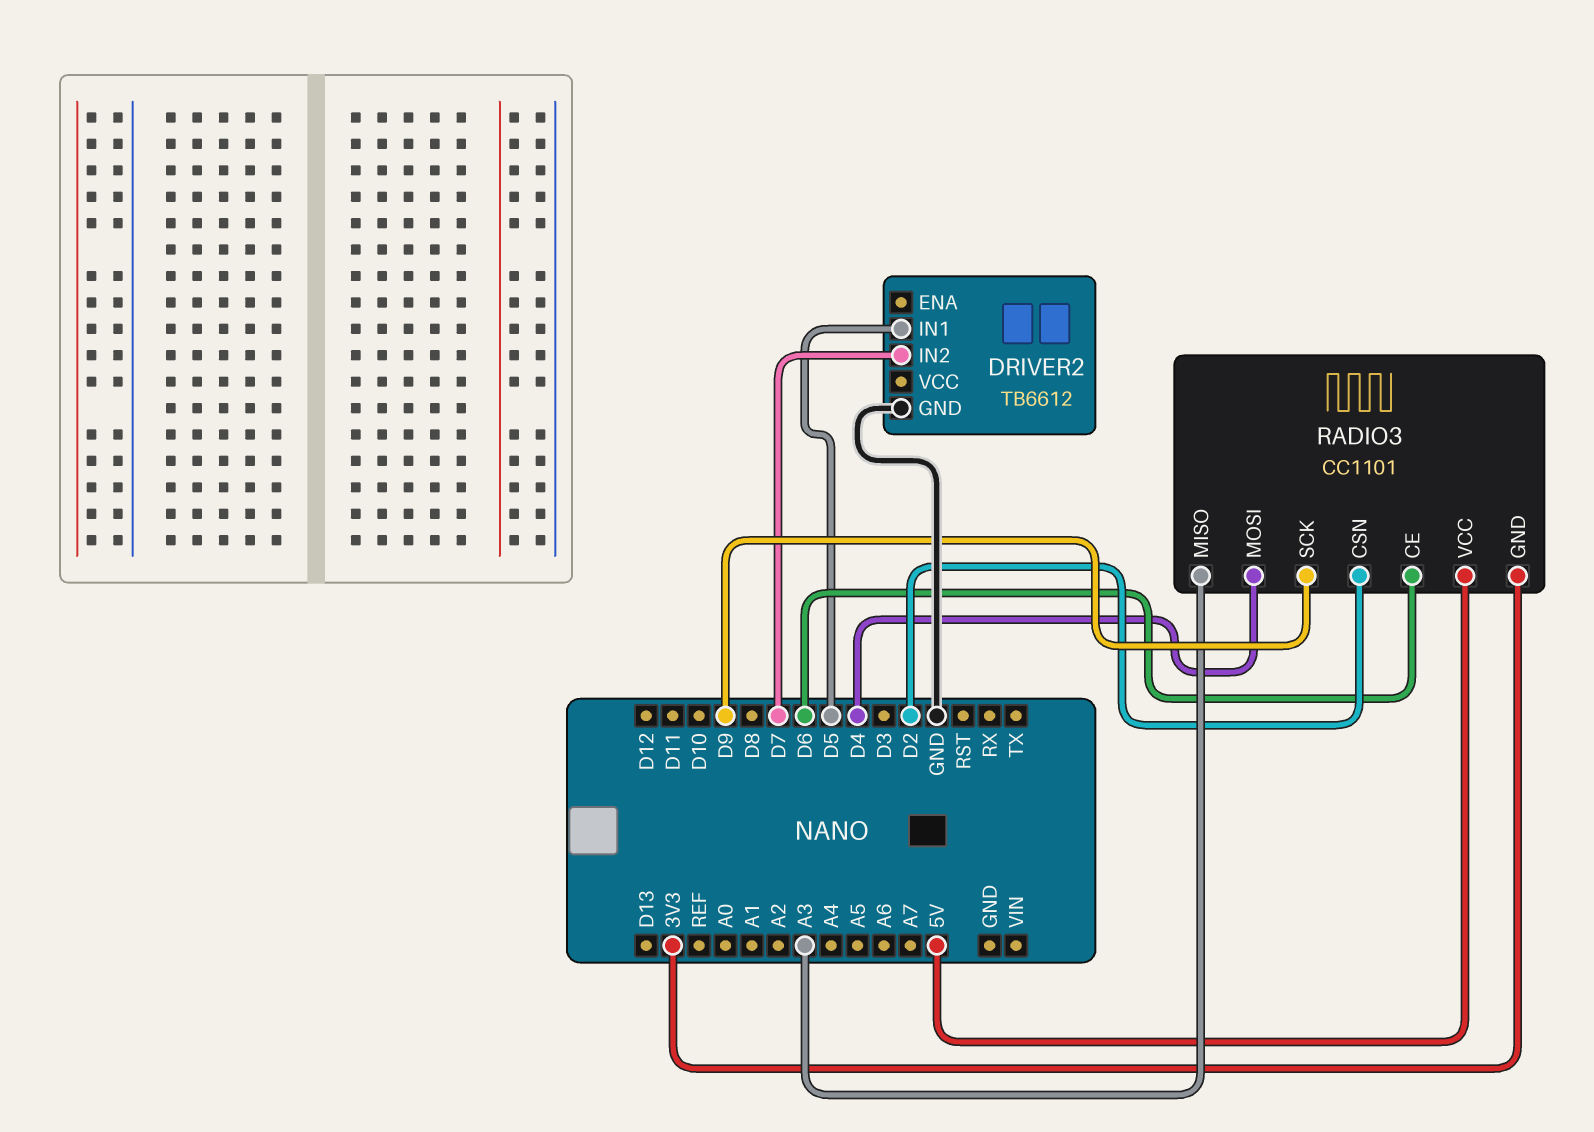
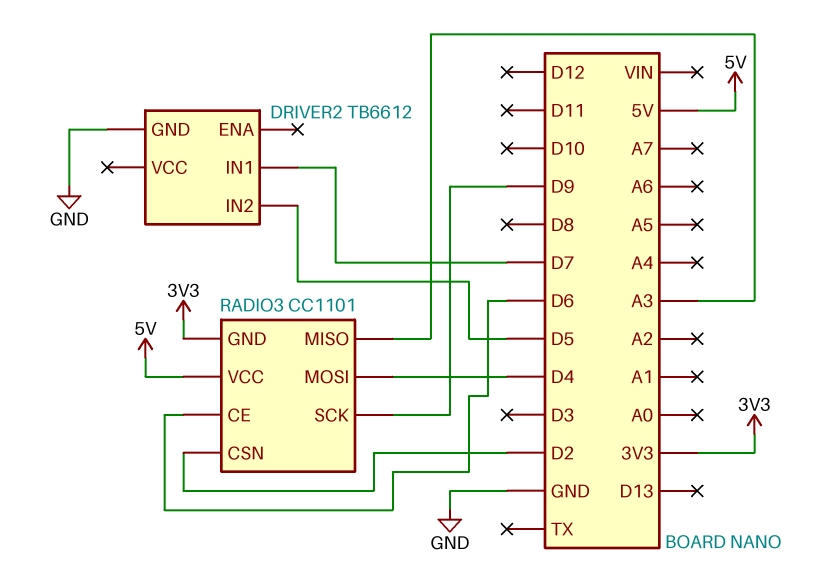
DRIVER2 pin IN1: D5 -> D7
DRIVER2 pin IN2: D7 -> D5

